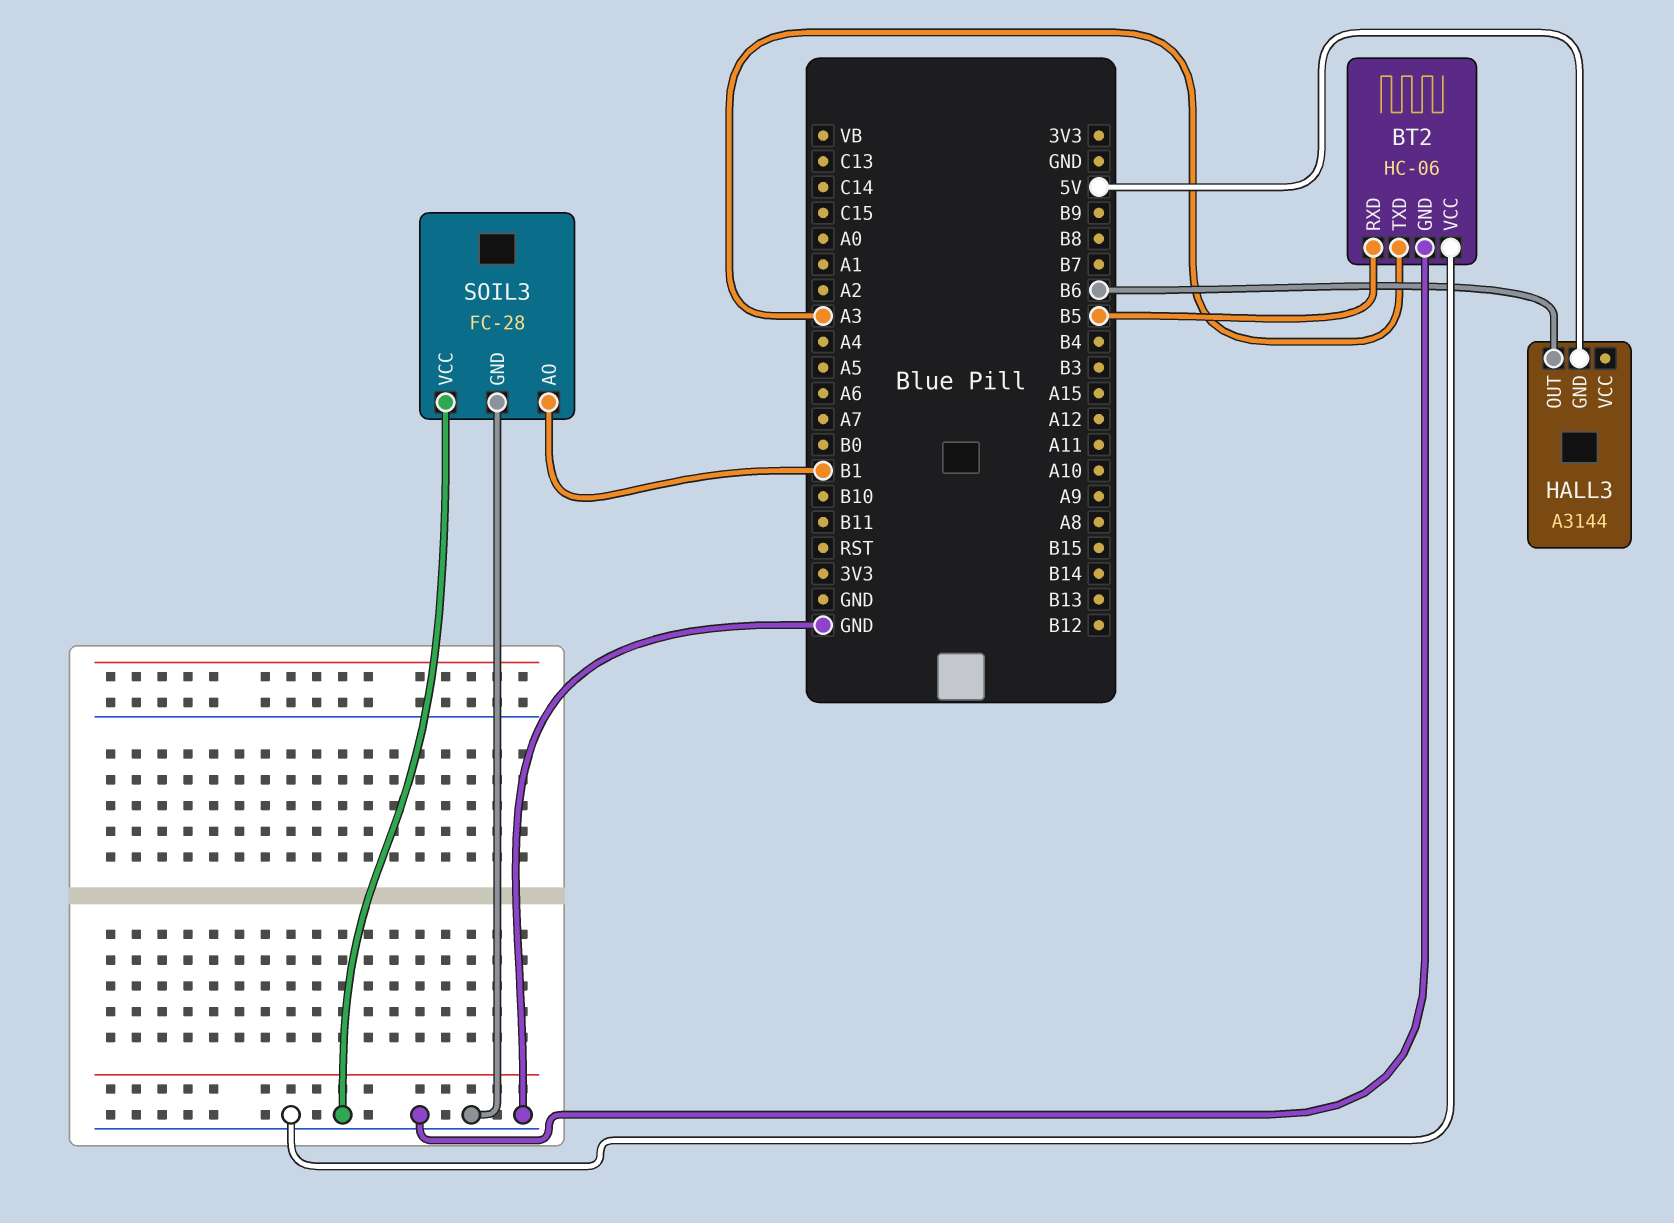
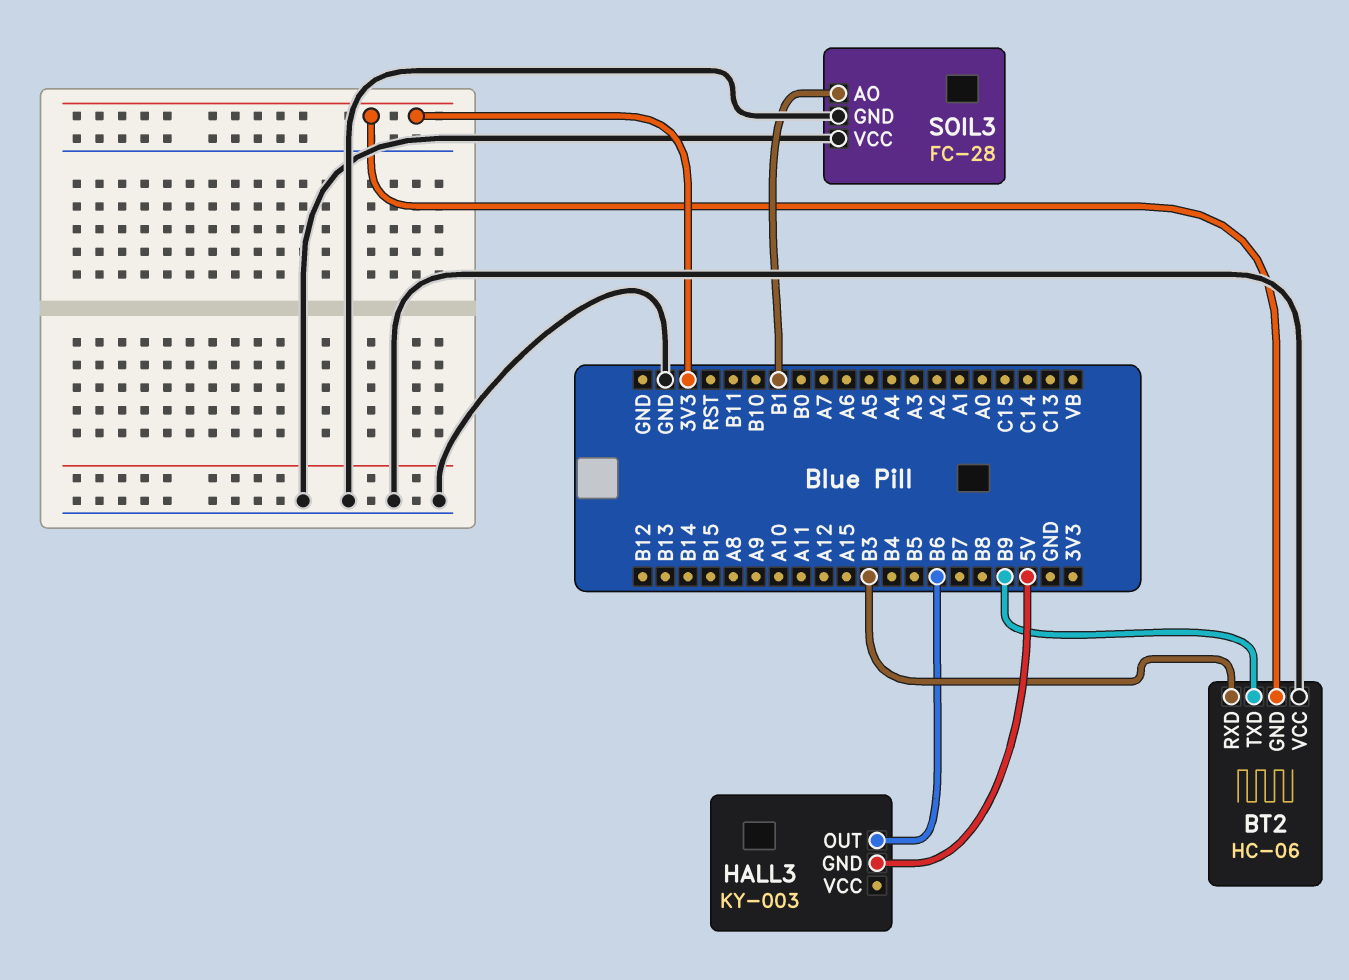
BT2 pin GND: GND -> 3V3
BT2 pin RXD: B5 -> B3
BT2 pin TXD: A3 -> B9
HALL3: A3144 -> KY-003

